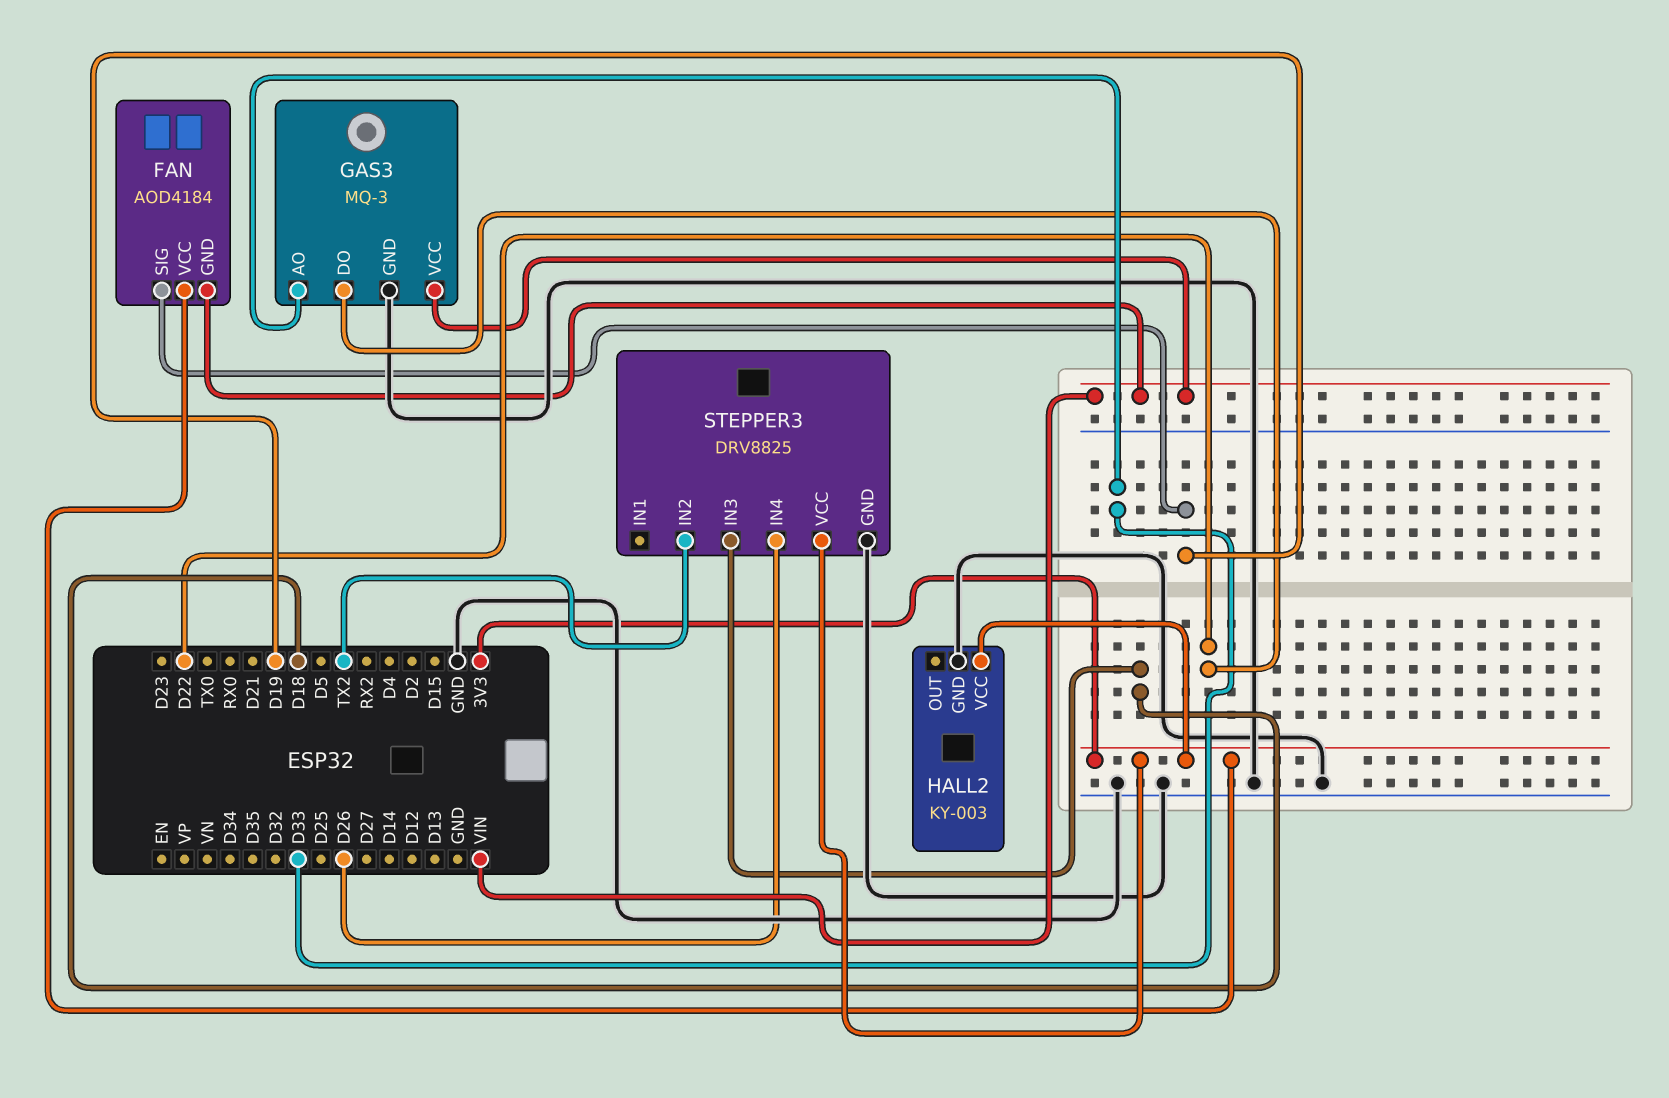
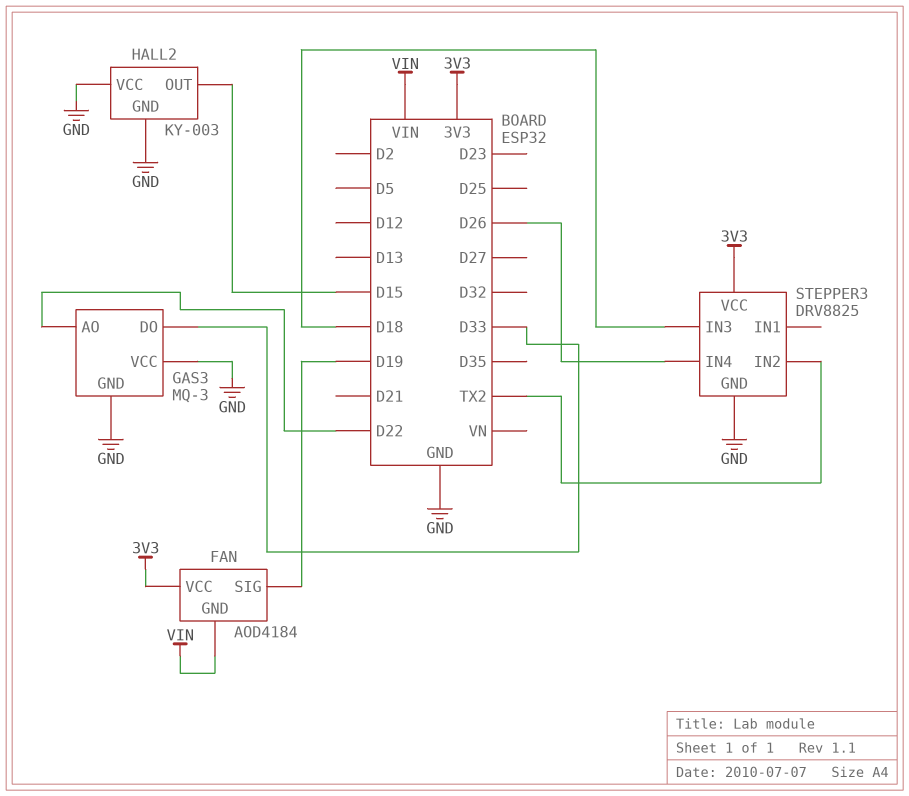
GAS3 pin AO: D33 -> D22
GAS3 pin DO: D22 -> D33
GAS3 pin VCC: VIN -> GND
HALL2 pin OUT: none -> D15
HALL2 pin VCC: 3V3 -> GND

